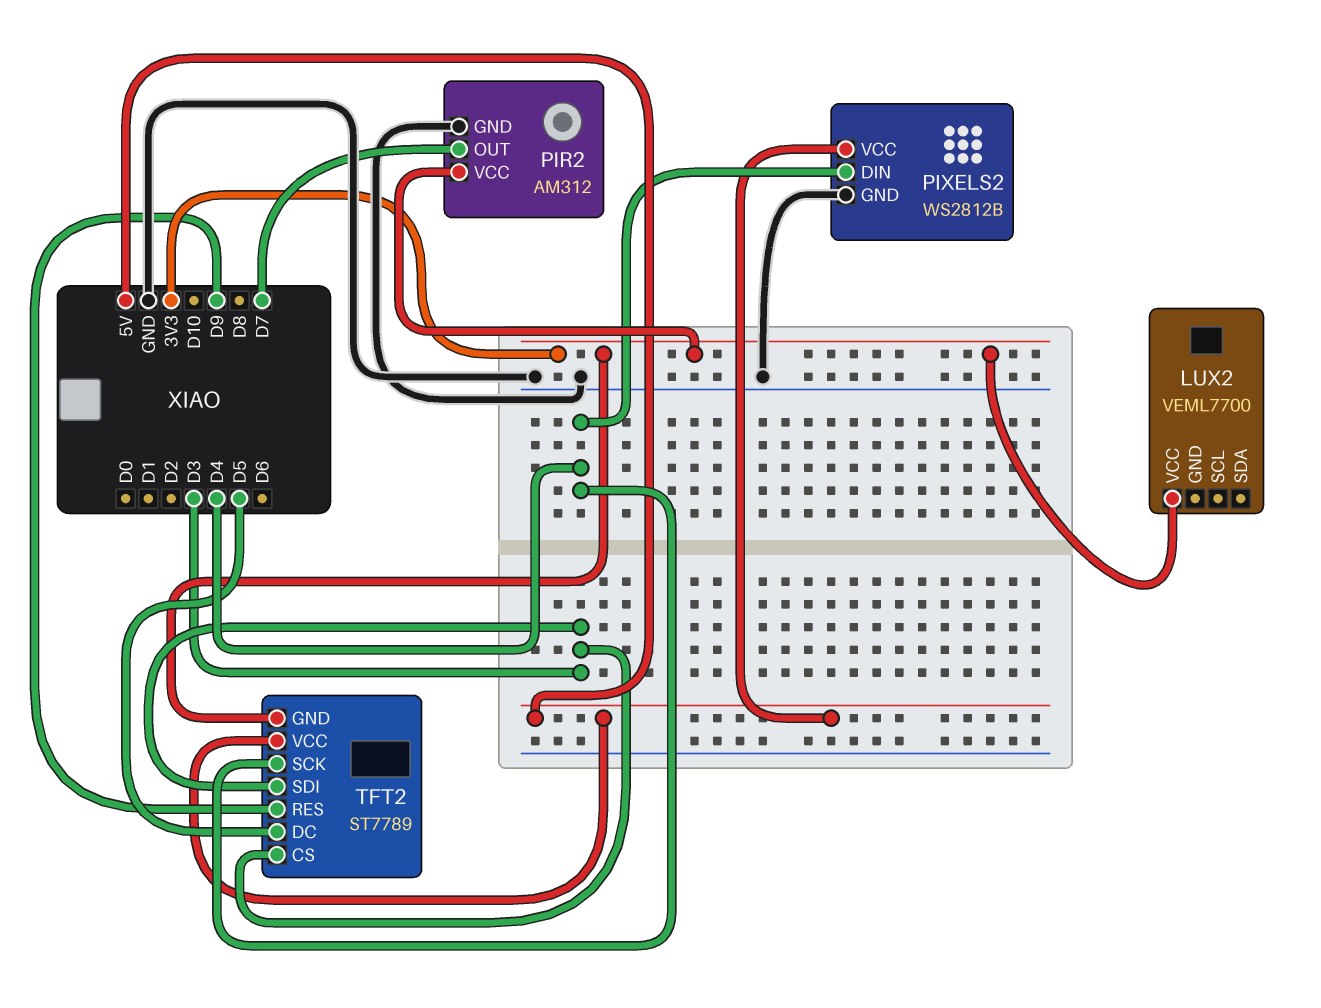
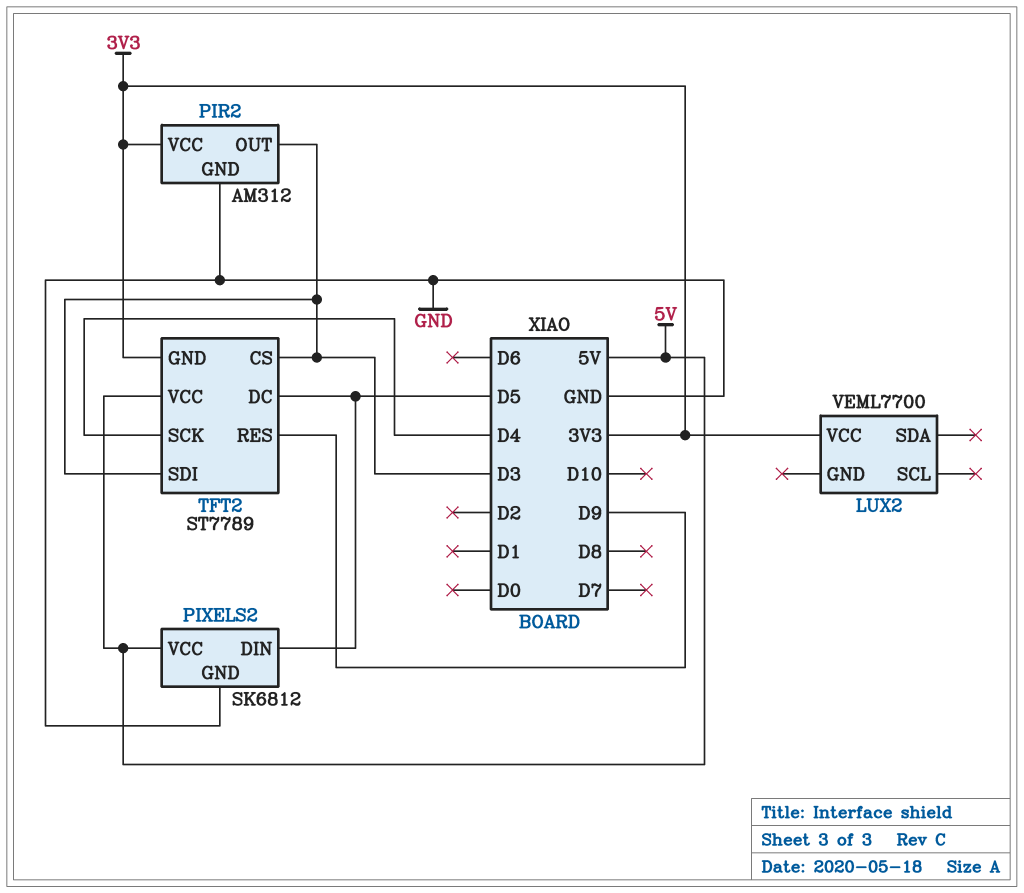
PIR2 pin OUT: D7 -> D3
PIXELS2: WS2812B -> SK6812
PIXELS2 pin DIN: D4 -> D5

